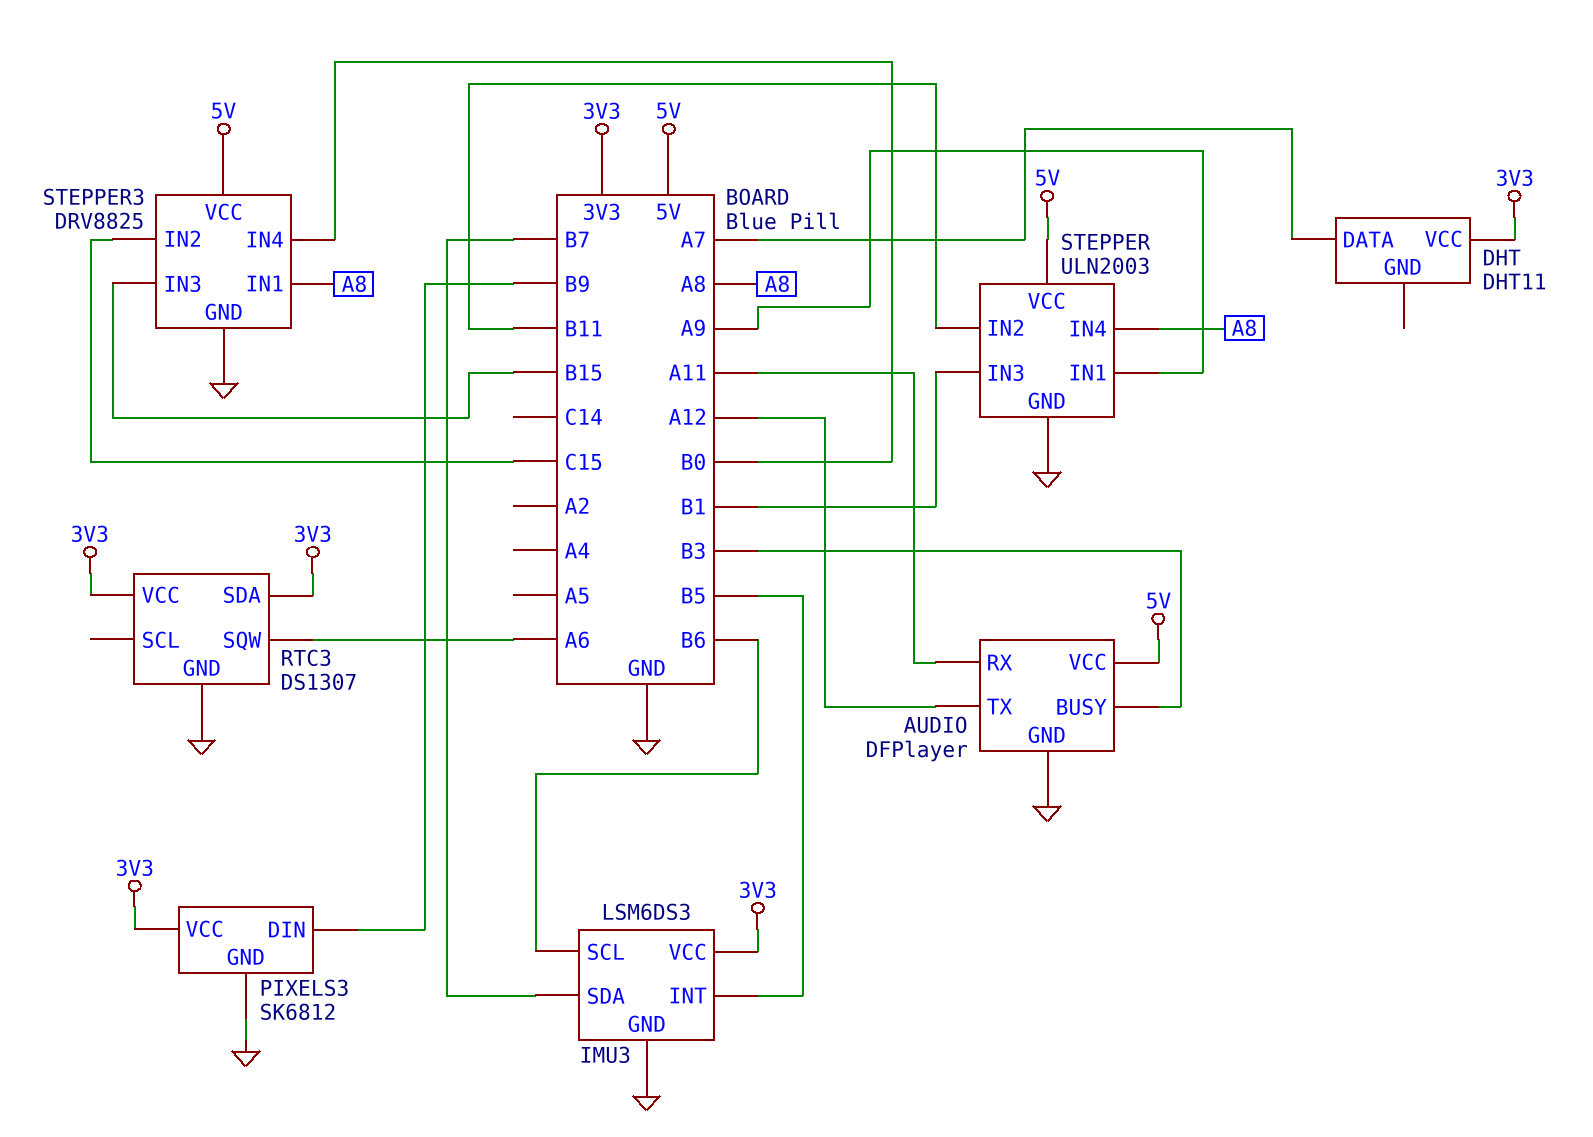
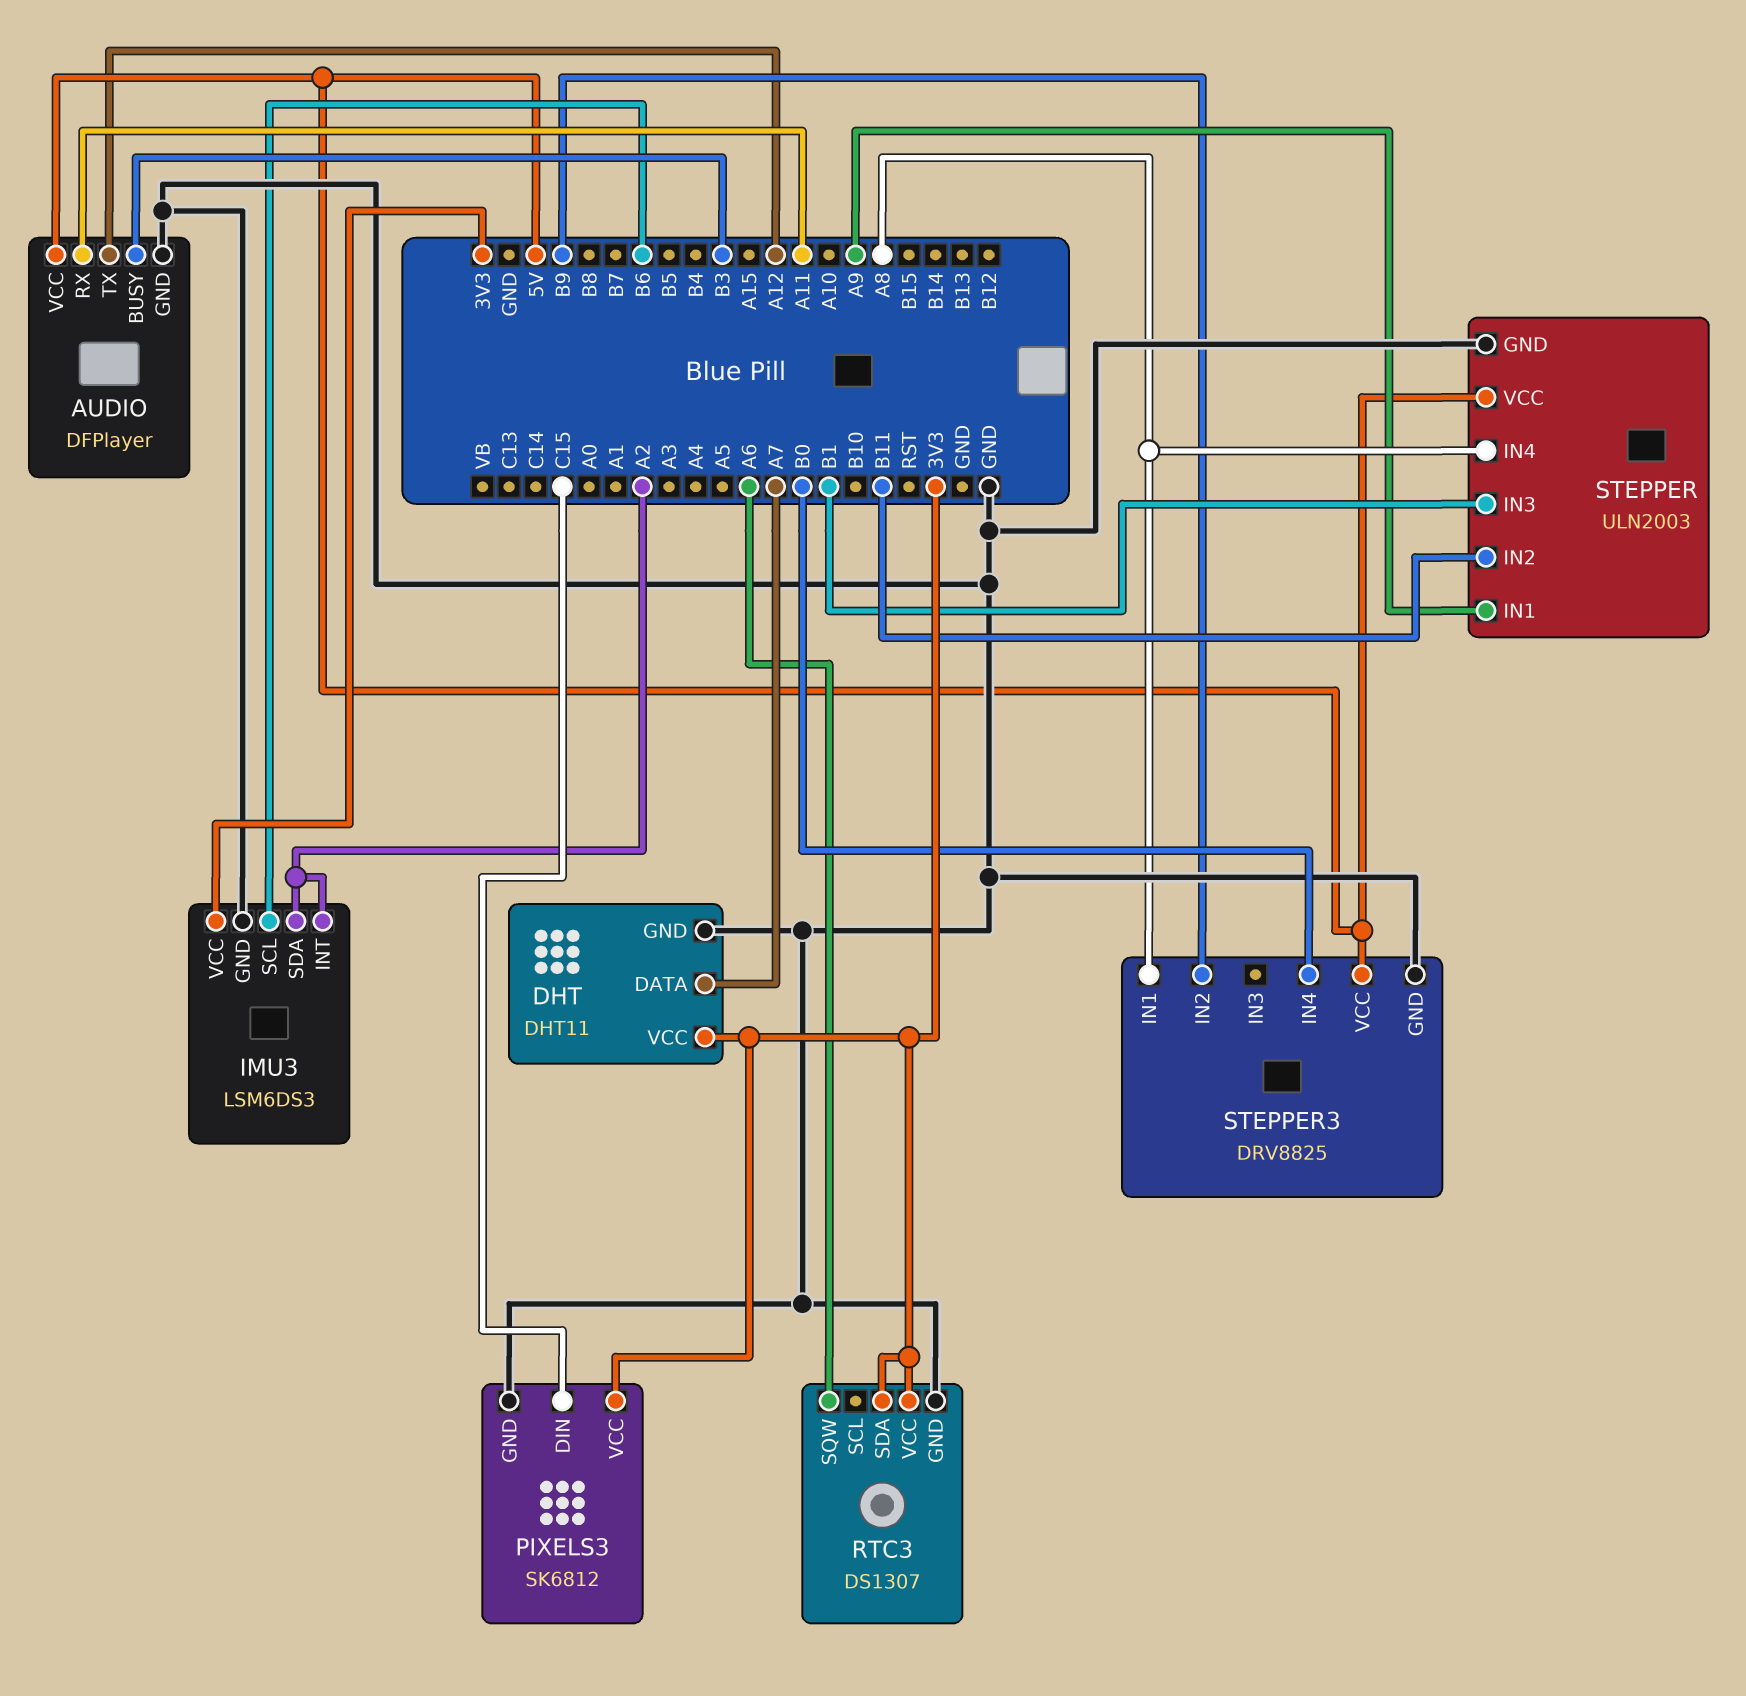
DHT pin GND: none -> GND
IMU3 pin INT: B5 -> A2
IMU3 pin SDA: B7 -> A2
PIXELS3 pin DIN: B9 -> C15
STEPPER3 pin IN2: C15 -> B9
STEPPER3 pin IN3: B15 -> none

